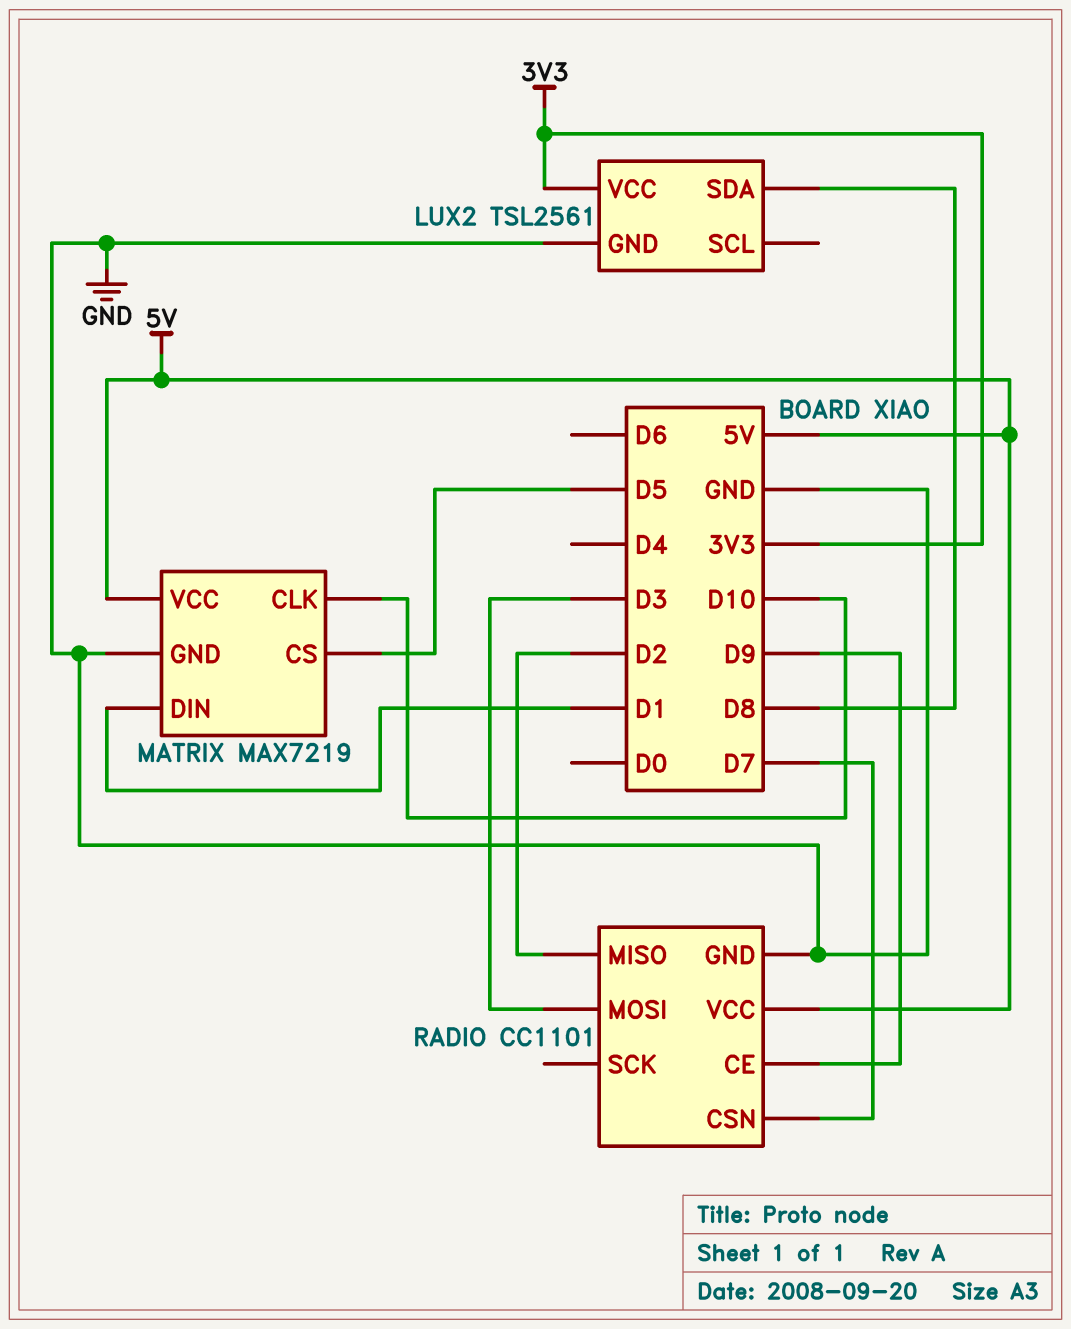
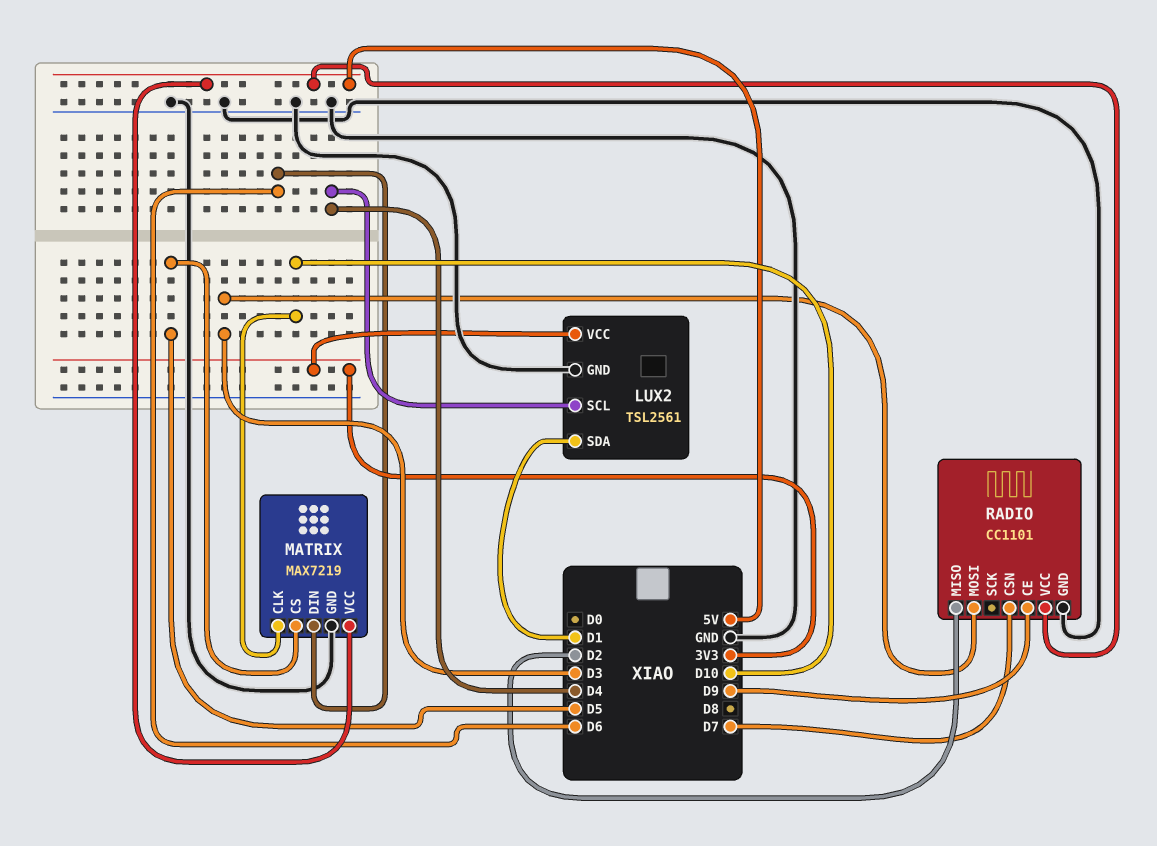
LUX2 pin SCL: none -> D4
LUX2 pin SDA: D8 -> D1
MATRIX pin DIN: D1 -> D6

